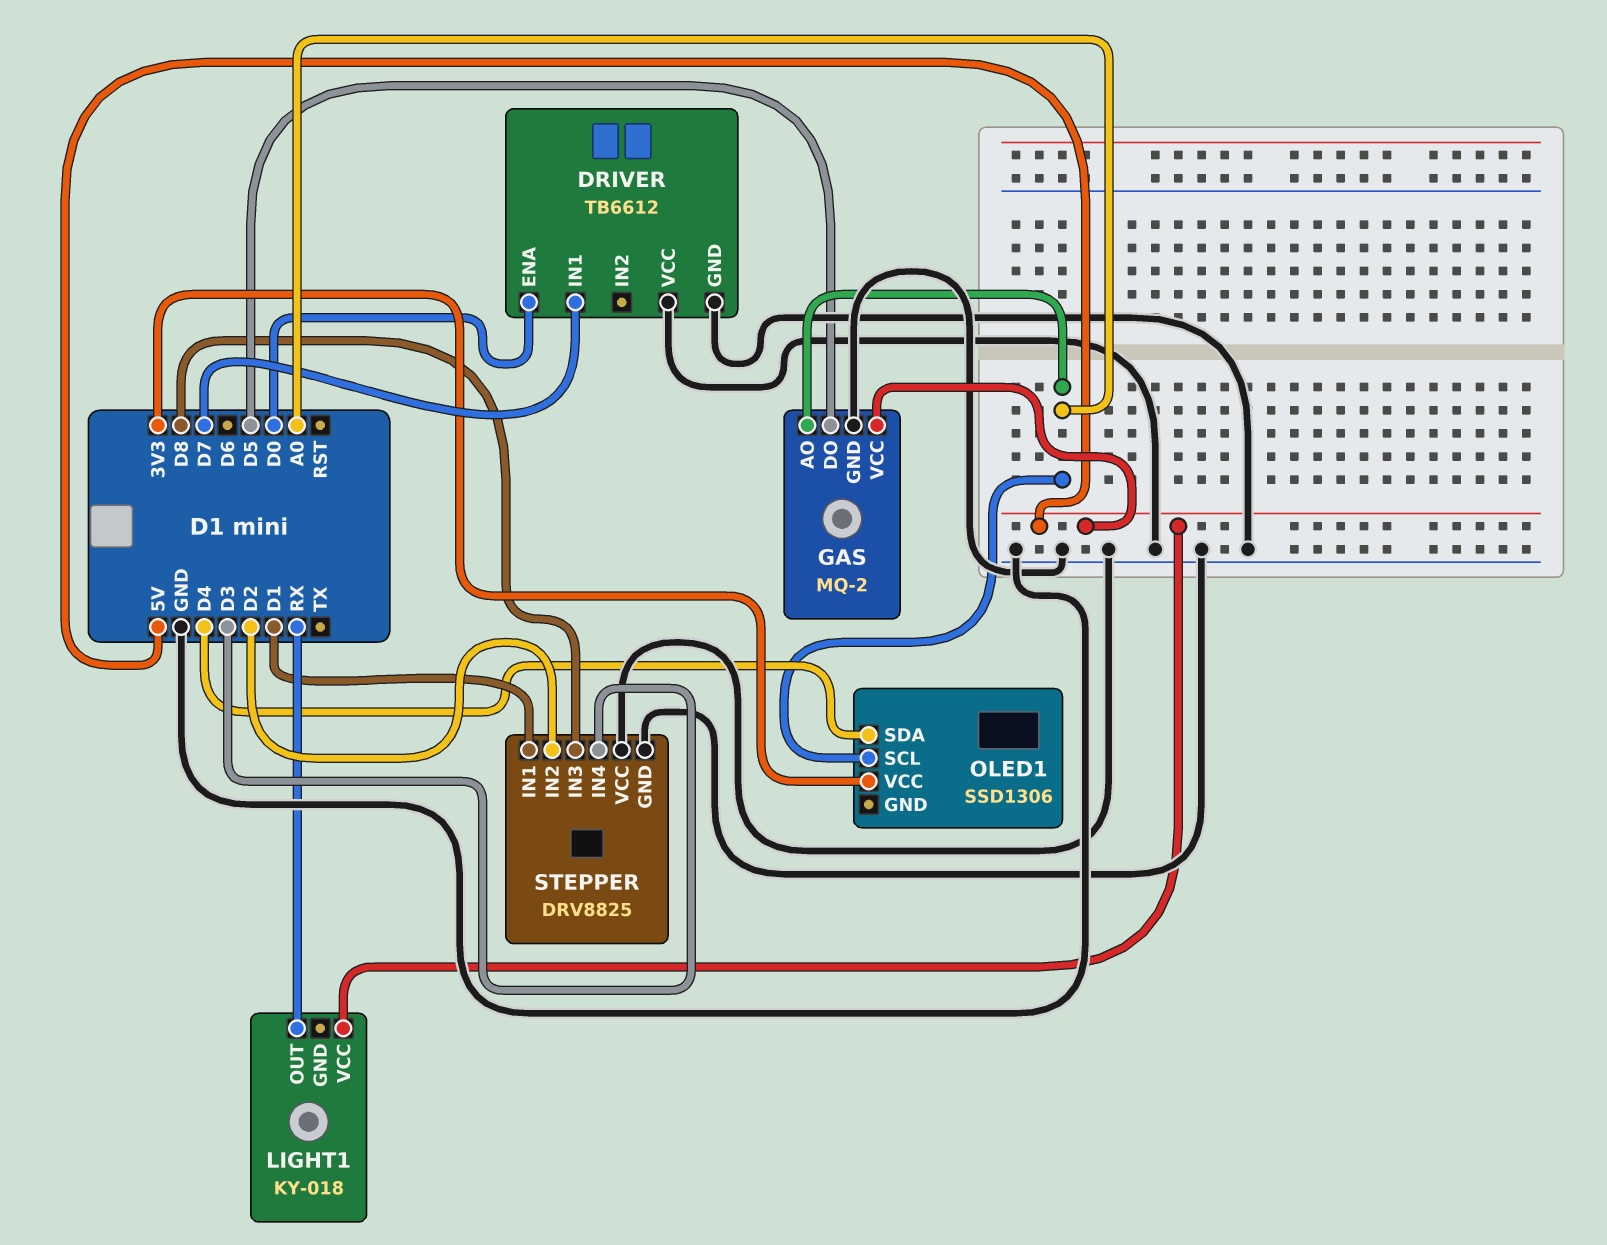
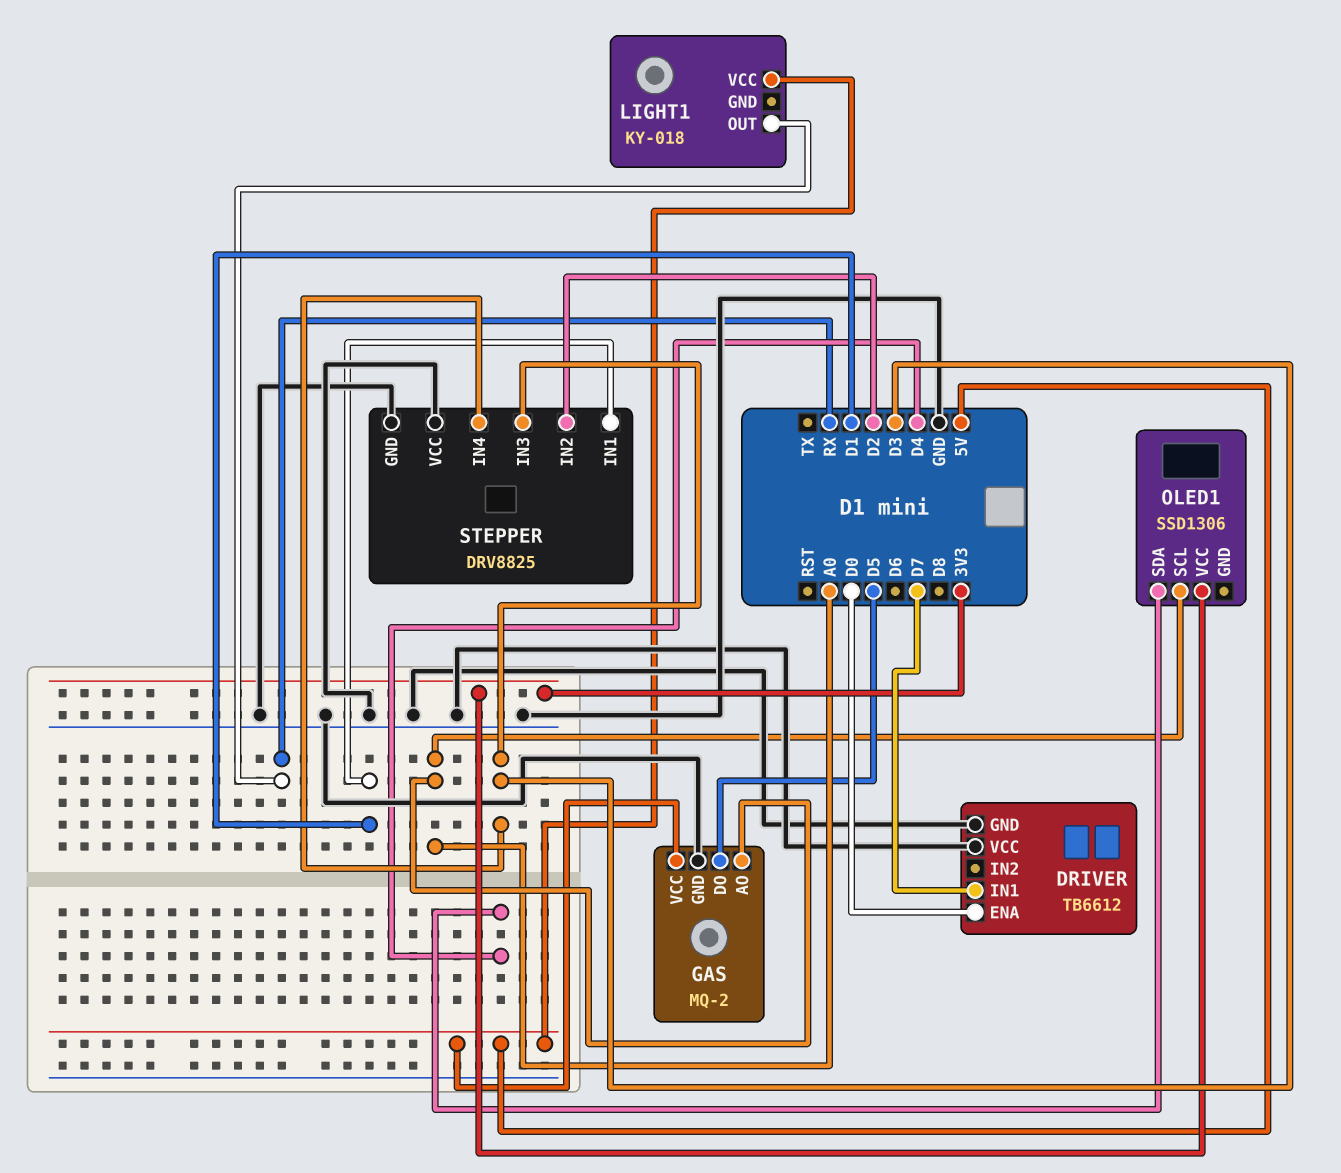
STEPPER pin IN3: D8 -> D3

